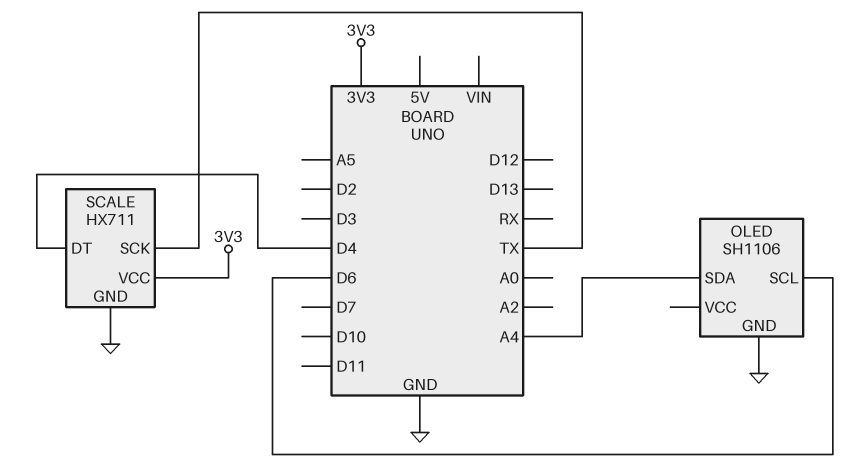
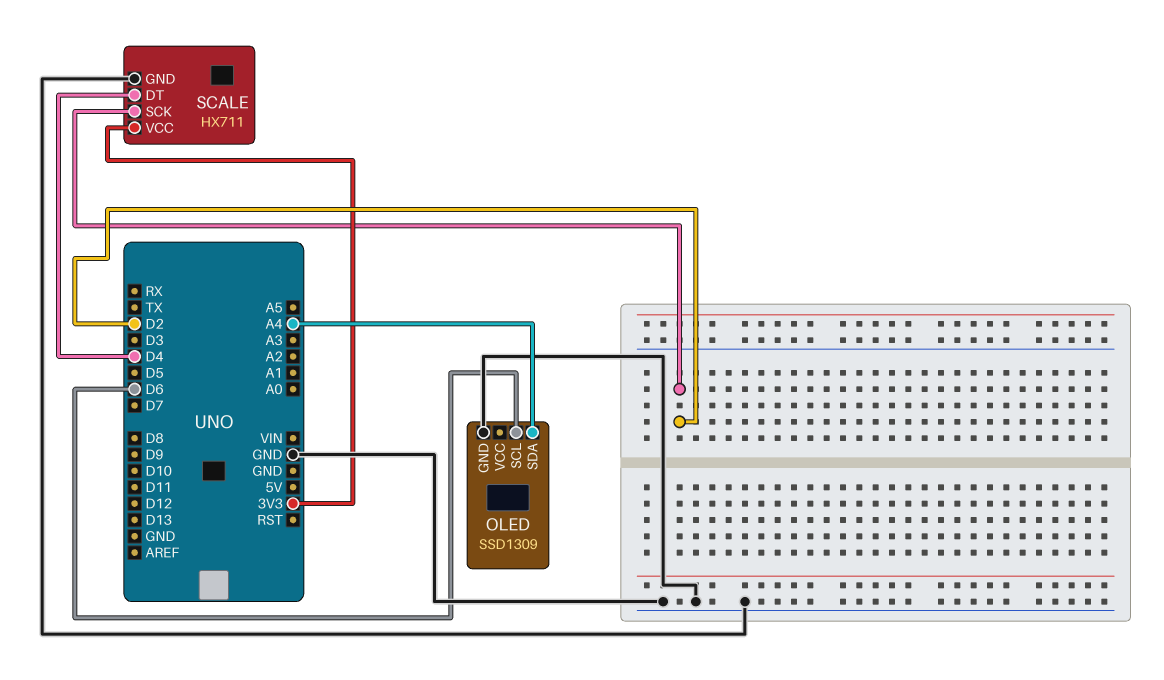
OLED: SH1106 -> SSD1309
SCALE pin SCK: TX -> D2

